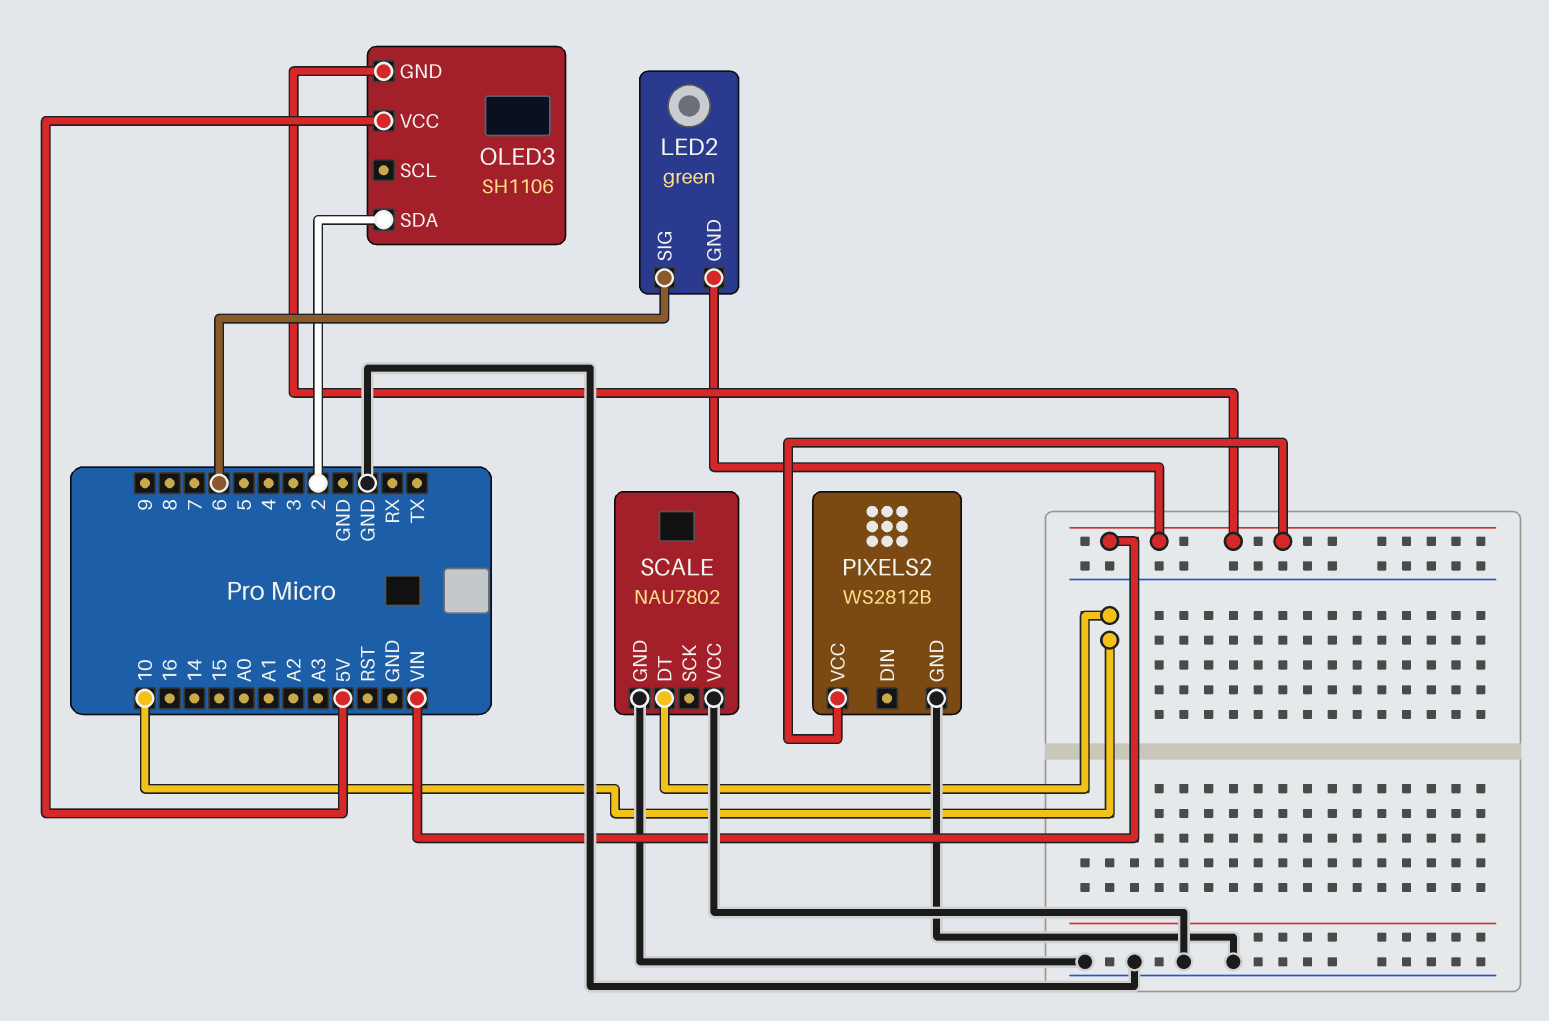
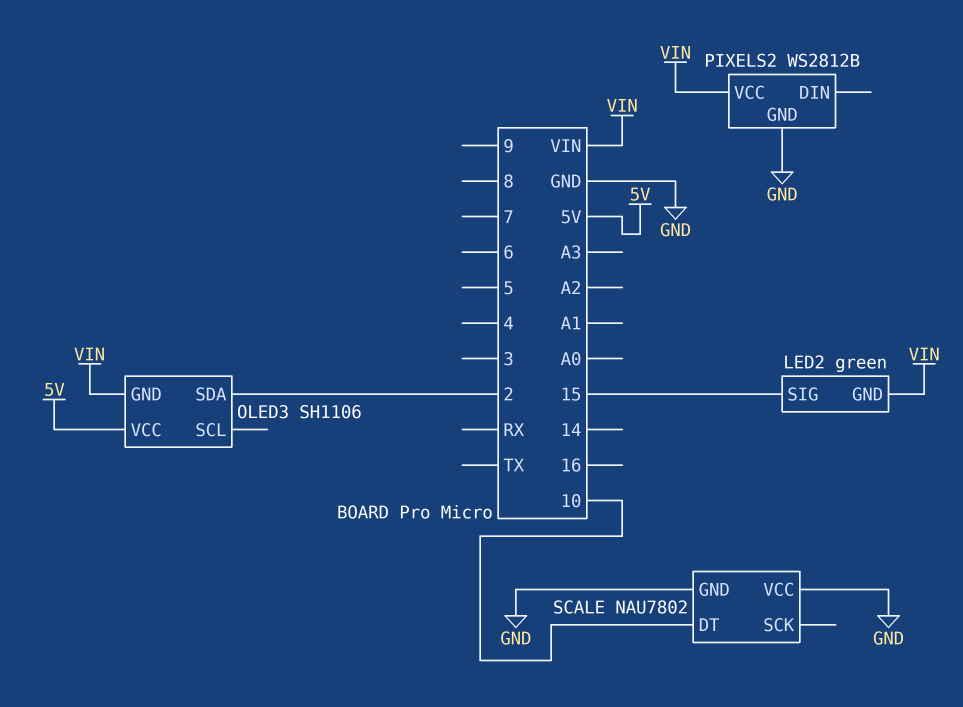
LED2 pin SIG: 6 -> 15

